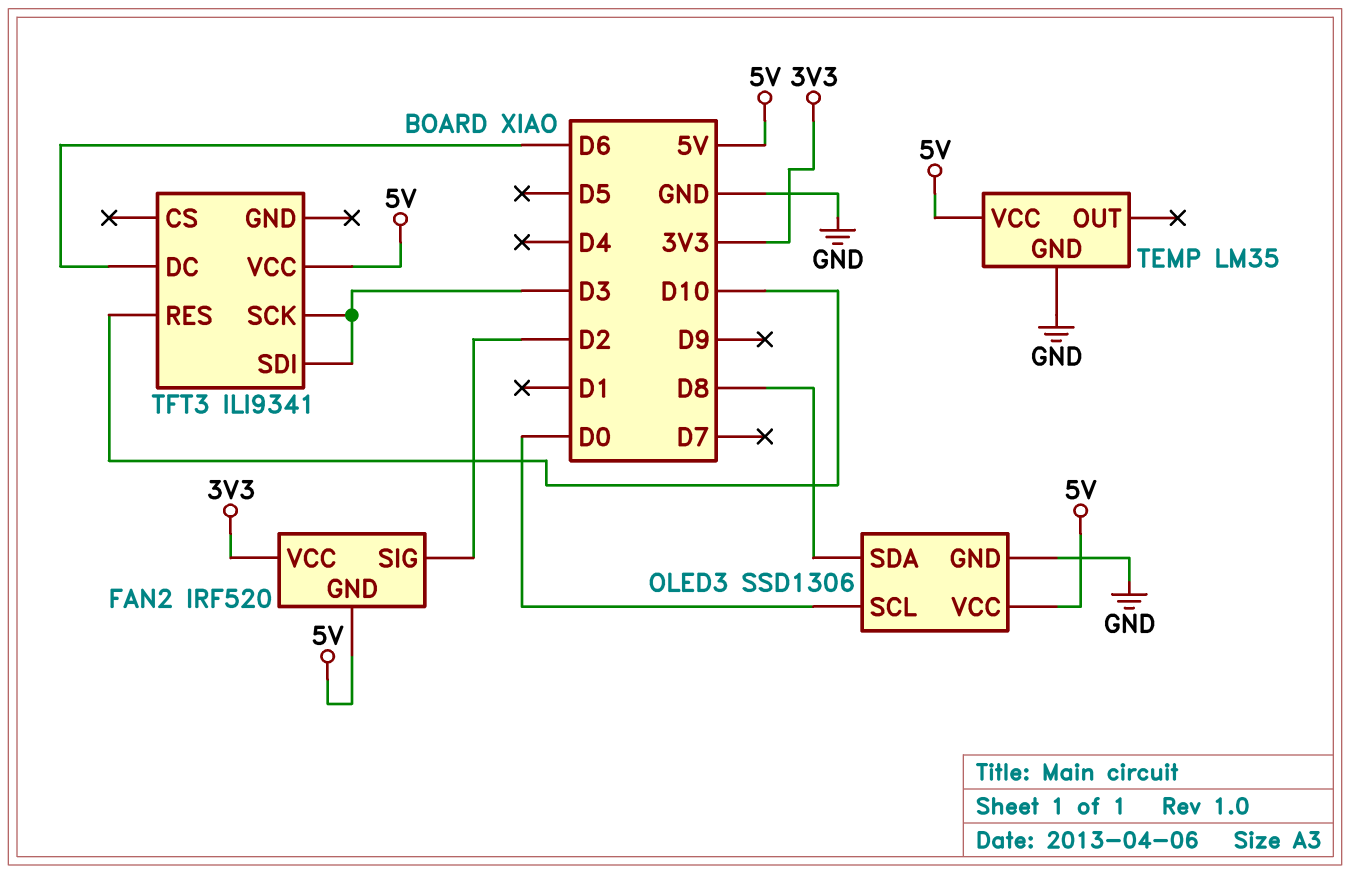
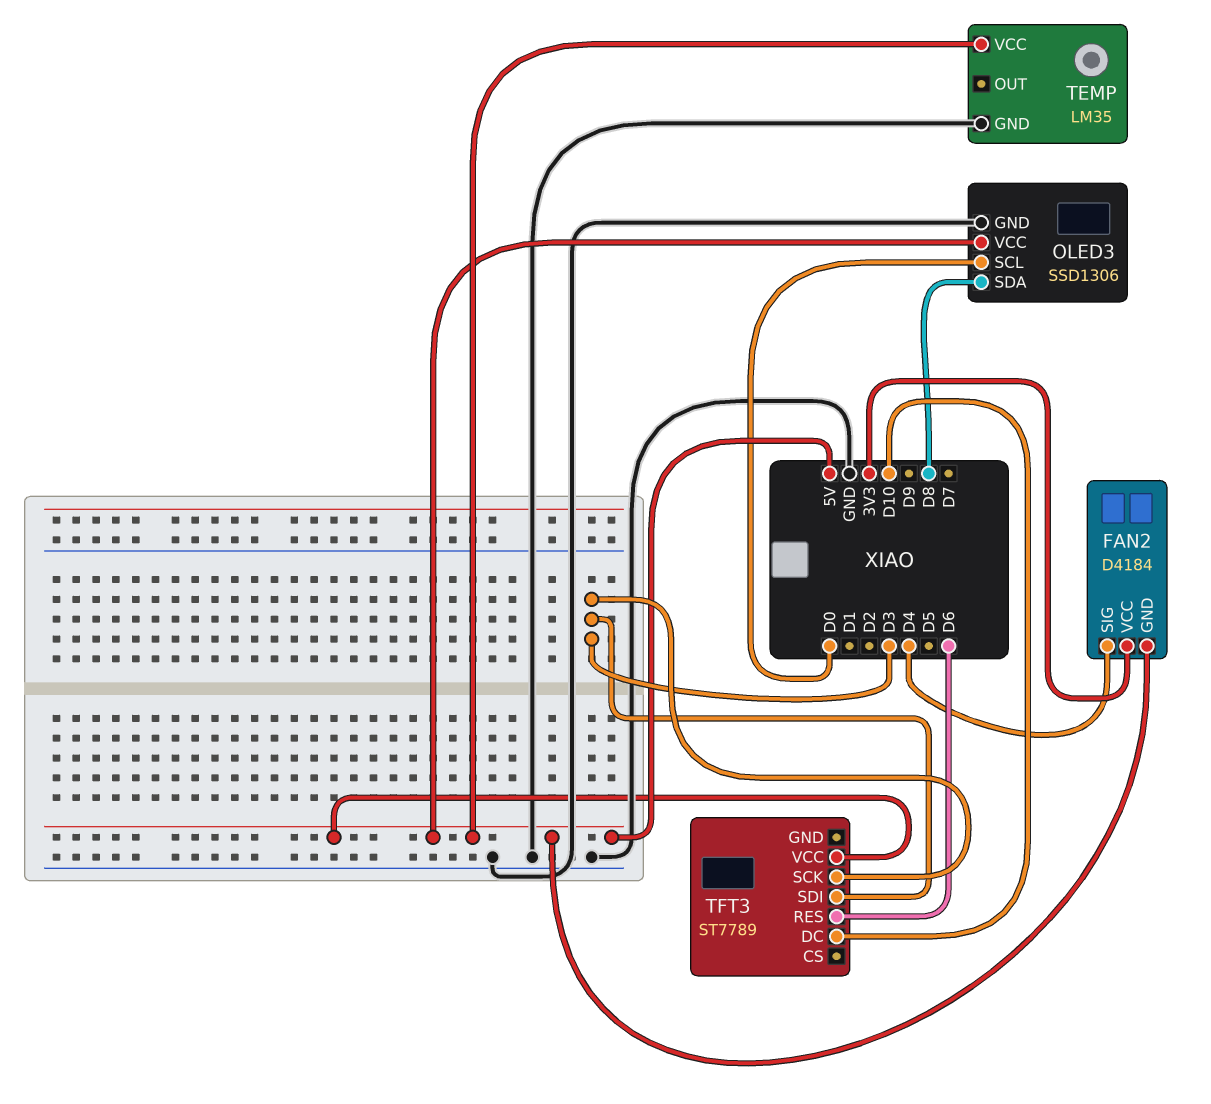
FAN2: IRF520 -> D4184
FAN2 pin SIG: D2 -> D4
TFT3: ILI9341 -> ST7789
TFT3 pin DC: D6 -> D10
TFT3 pin RES: D10 -> D6

